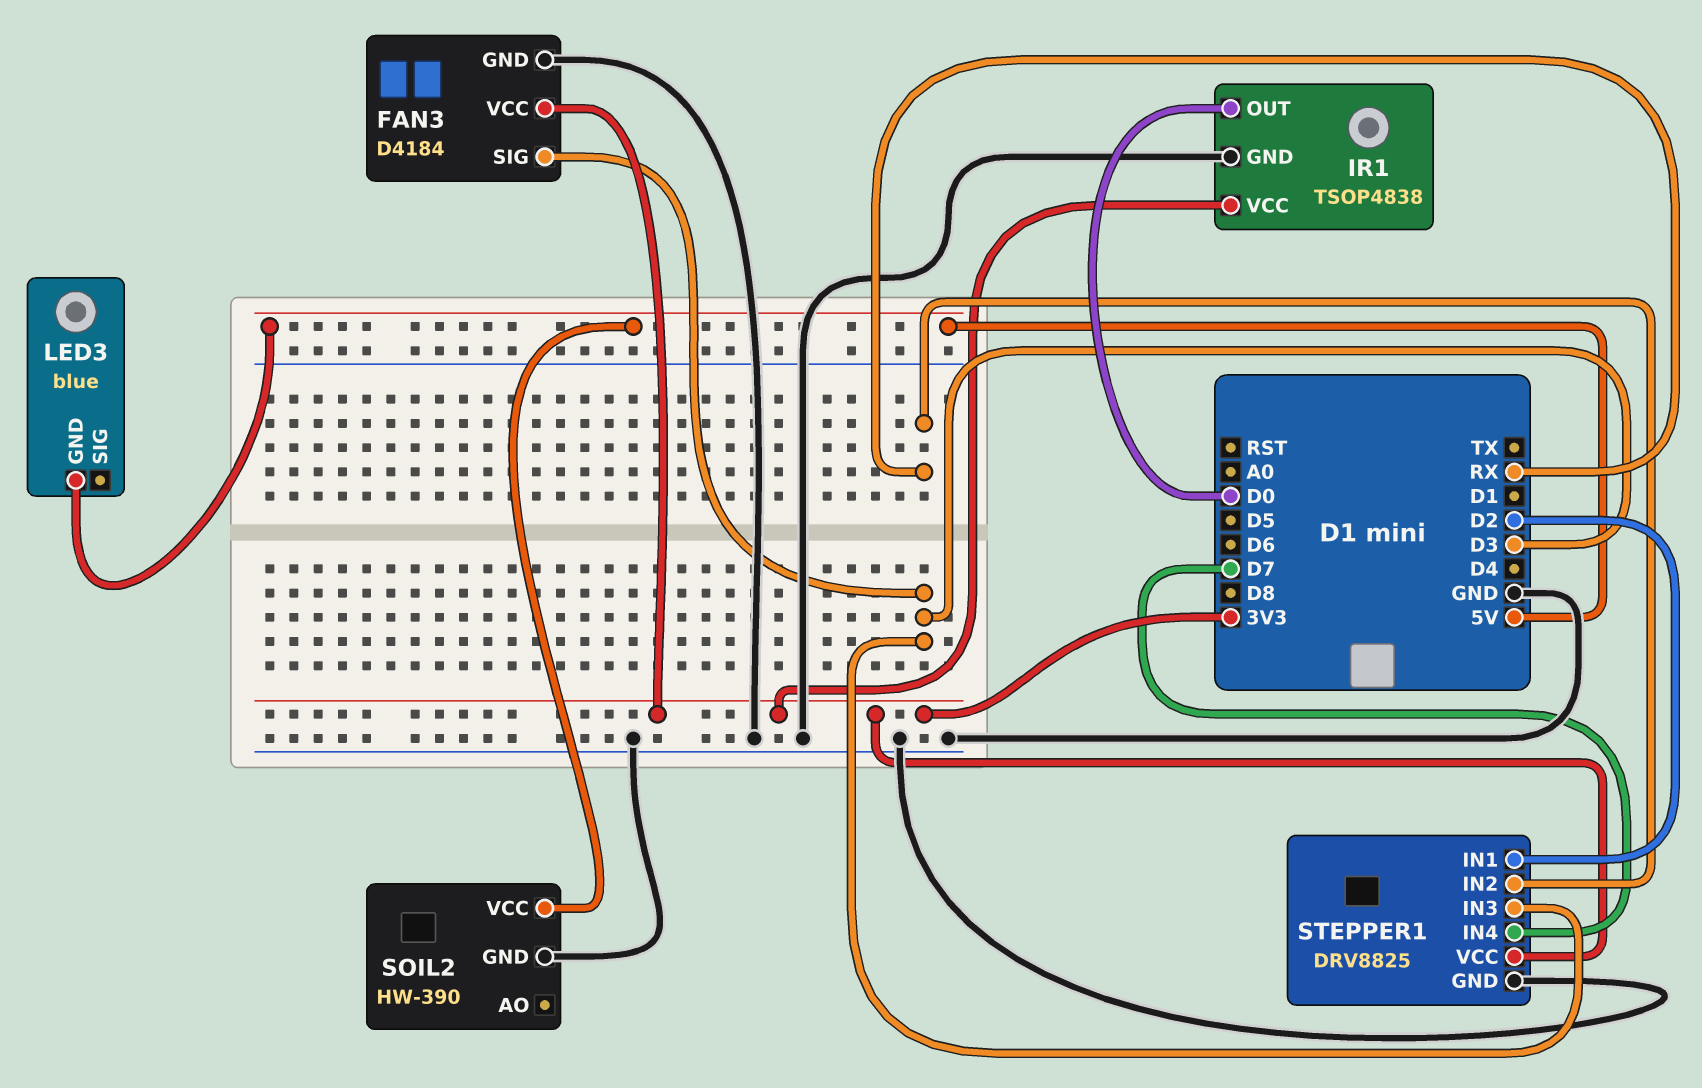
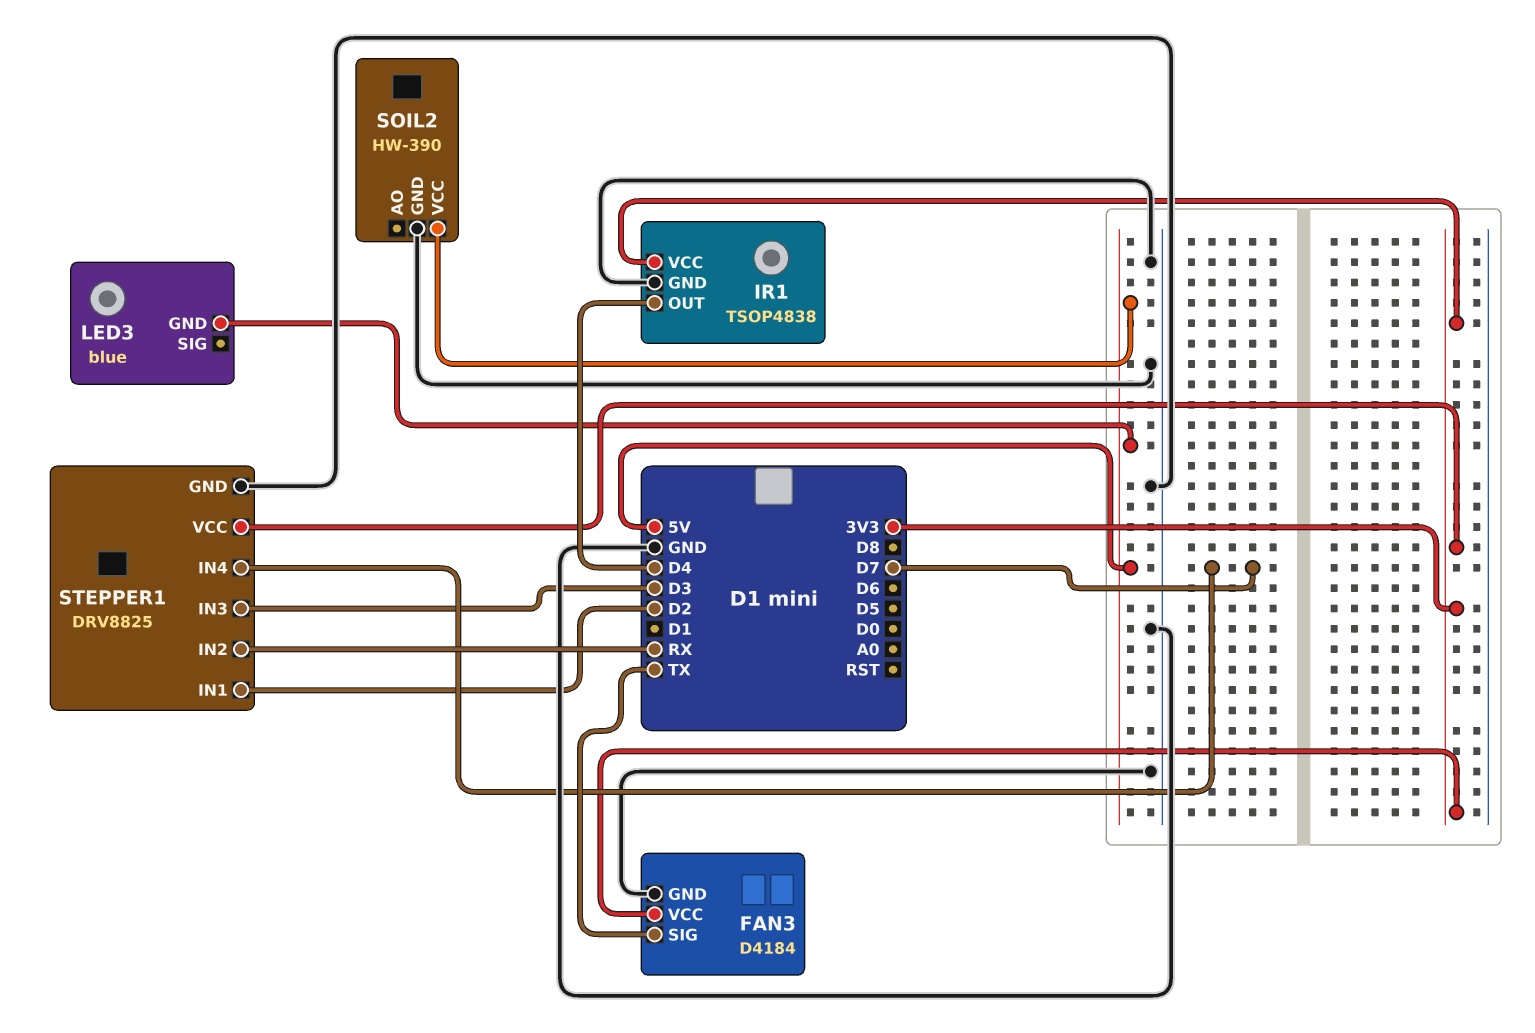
FAN3 pin SIG: D3 -> TX
IR1 pin OUT: D0 -> D4

